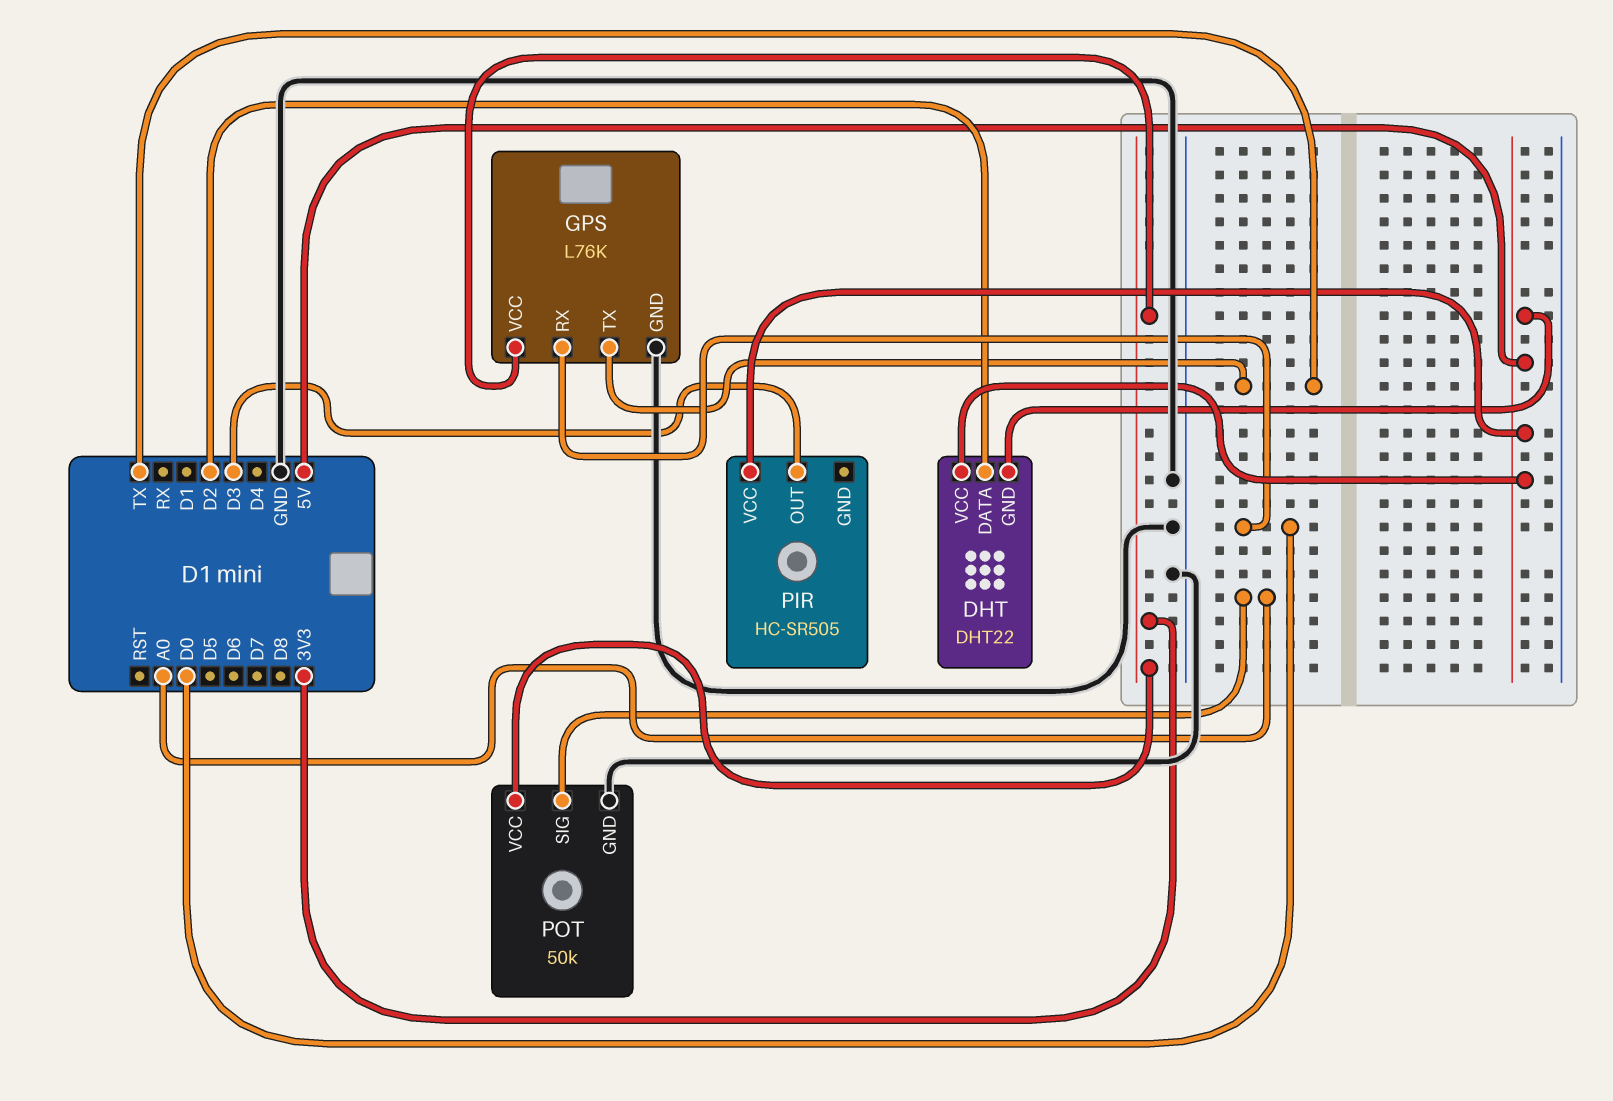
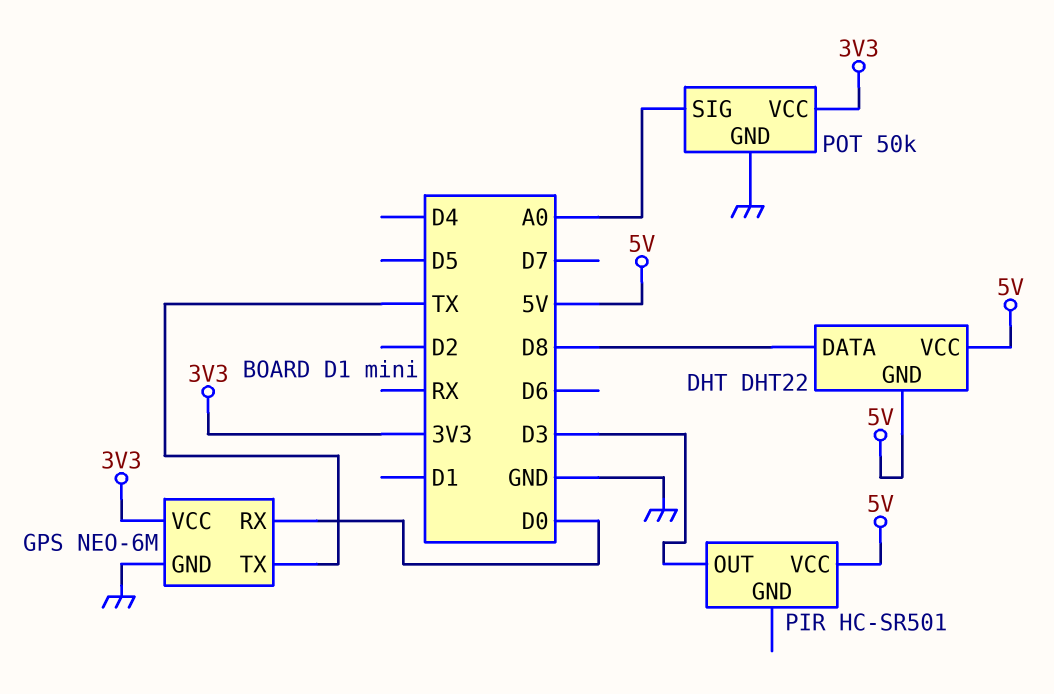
DHT pin DATA: D2 -> D8
GPS: L76K -> NEO-6M
PIR: HC-SR505 -> HC-SR501

